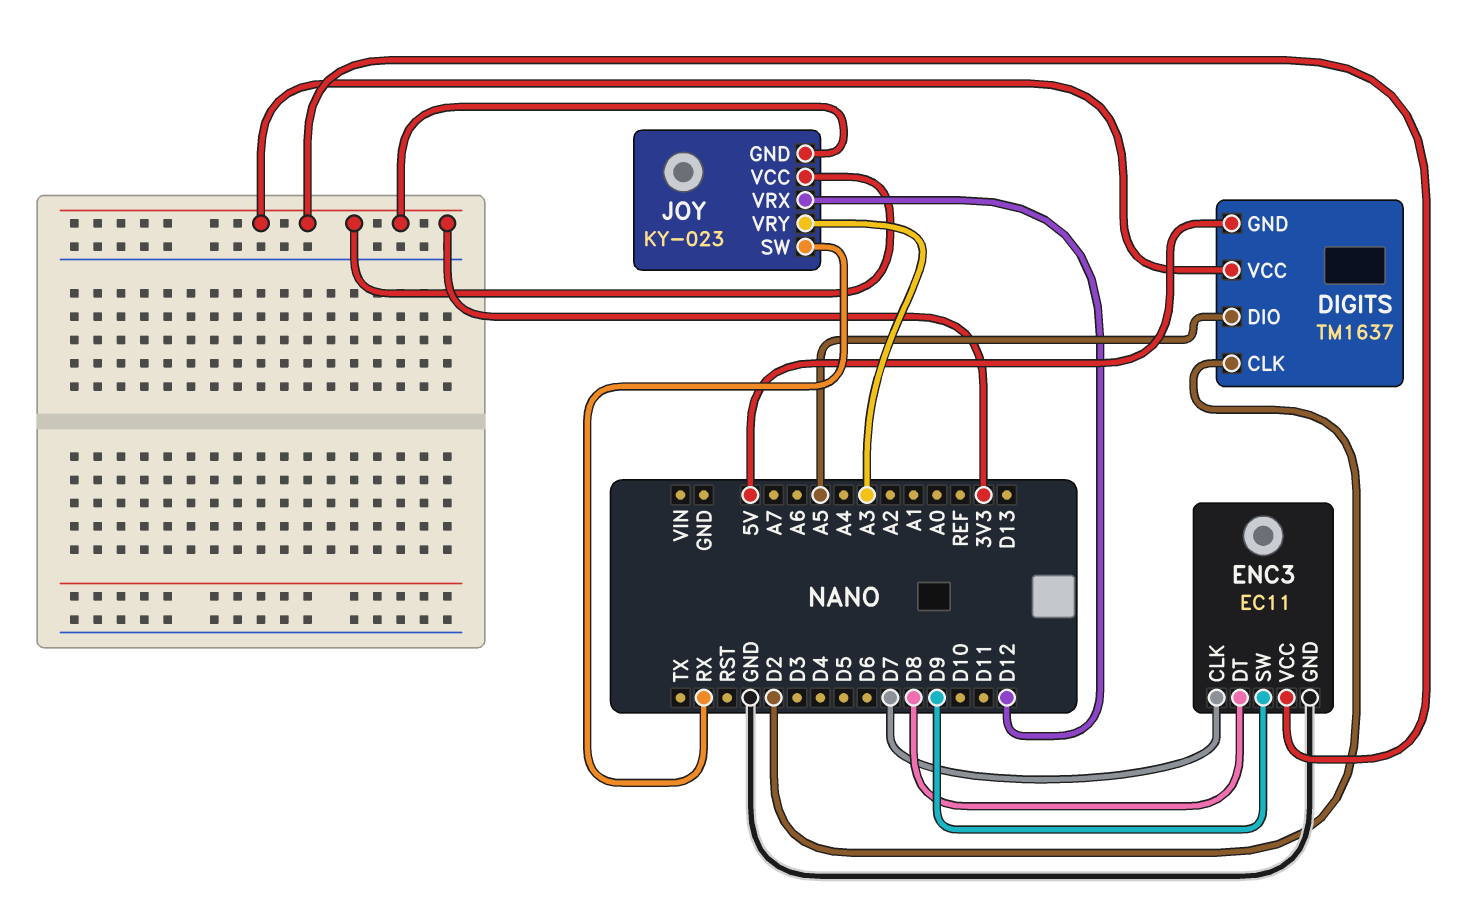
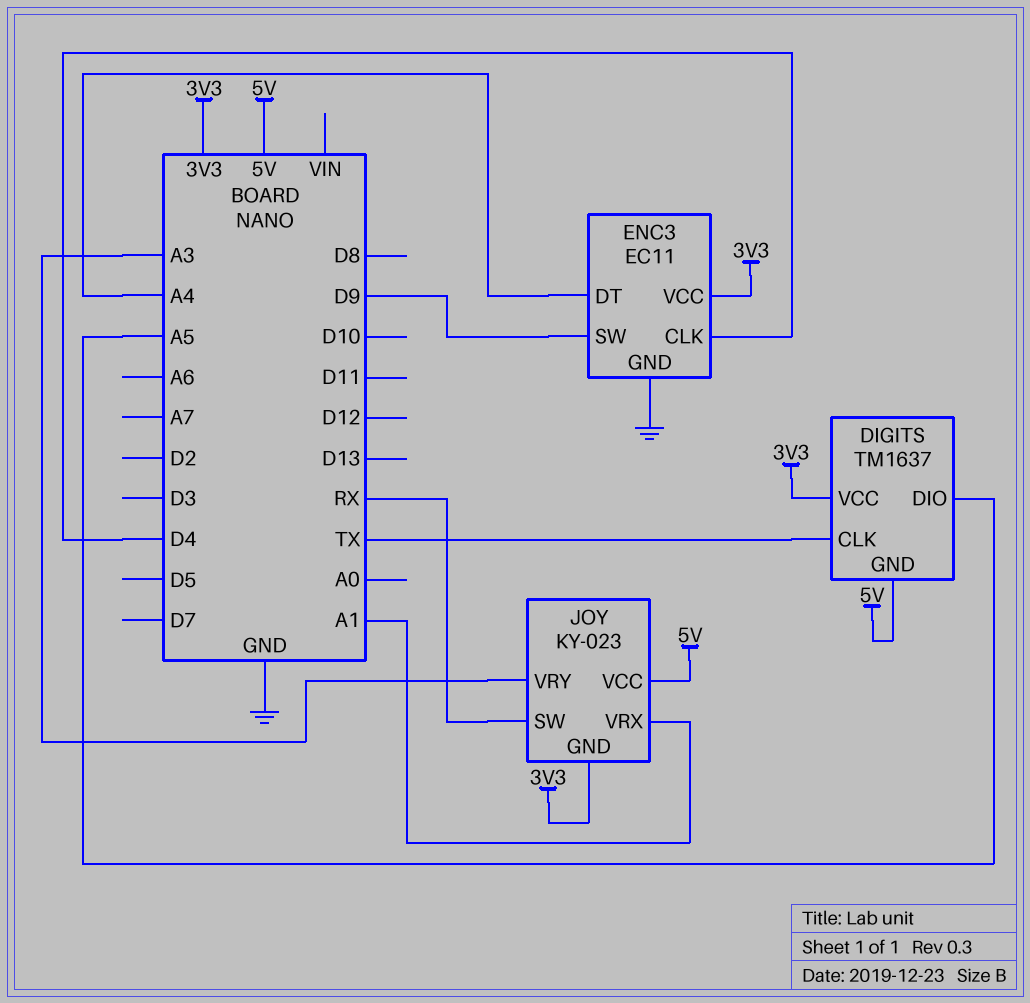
DIGITS pin CLK: D2 -> TX
ENC3 pin CLK: D7 -> D4
ENC3 pin DT: D8 -> A4
JOY pin VCC: 3V3 -> 5V
JOY pin VRX: D12 -> A1

